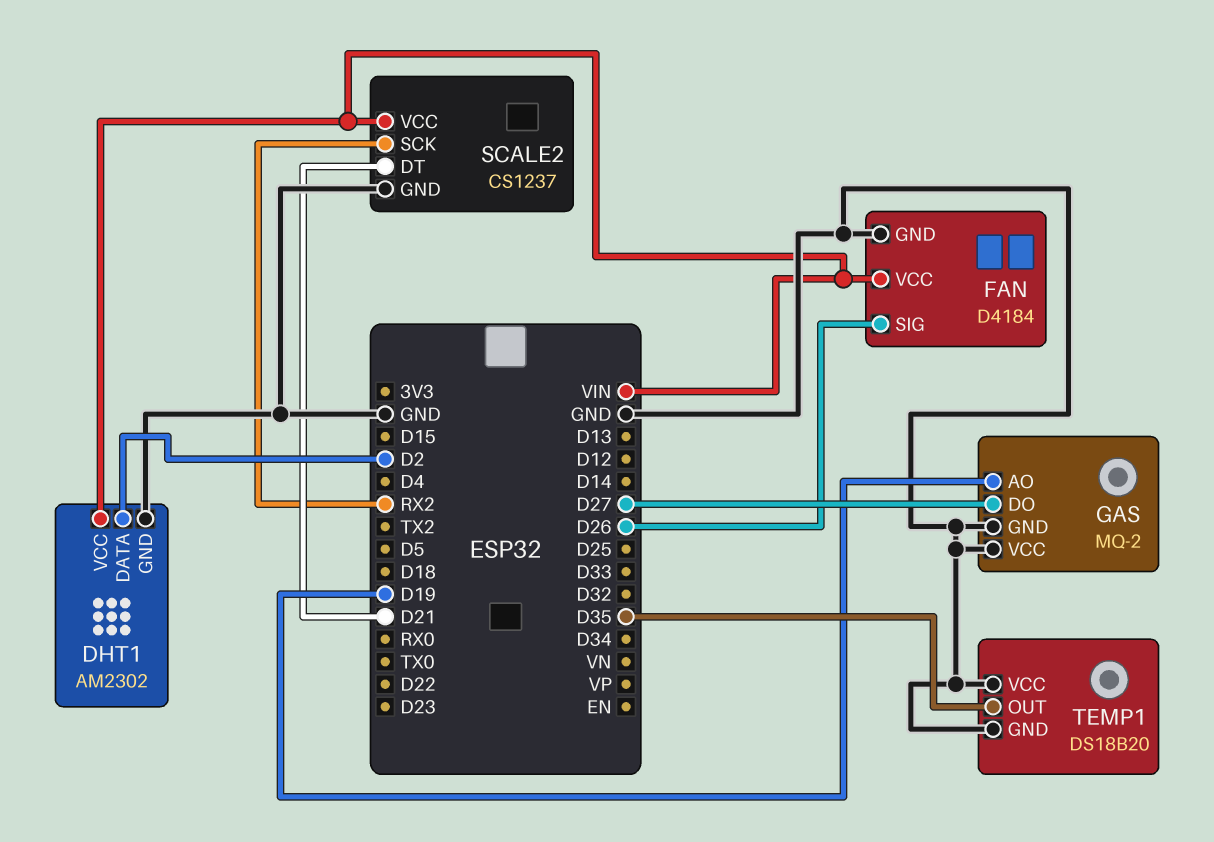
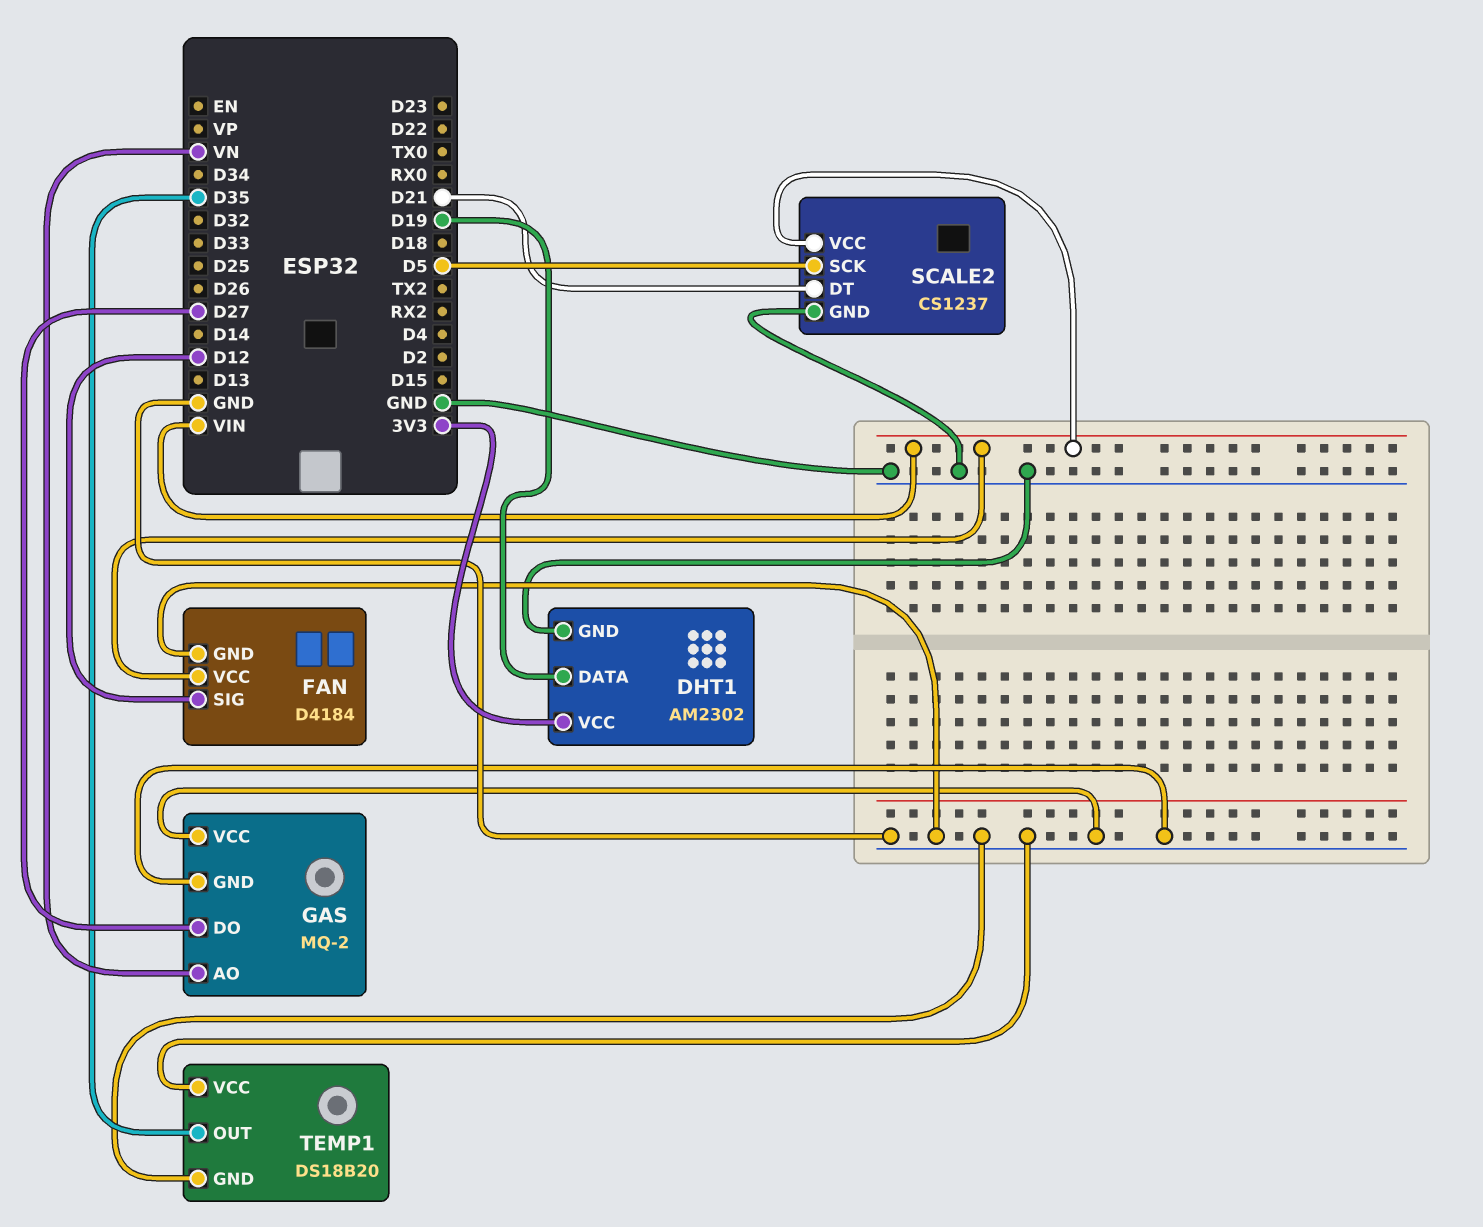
DHT1 pin DATA: D2 -> D19
DHT1 pin VCC: VIN -> 3V3
FAN pin SIG: D26 -> D12
GAS pin AO: D19 -> VN
SCALE2 pin SCK: RX2 -> D5

